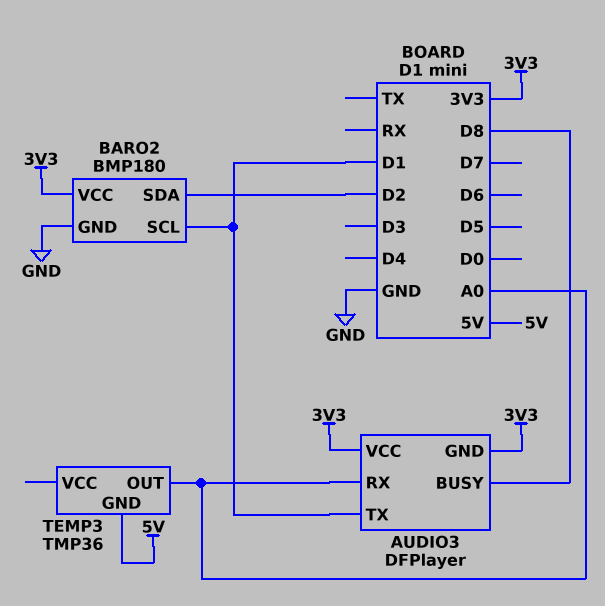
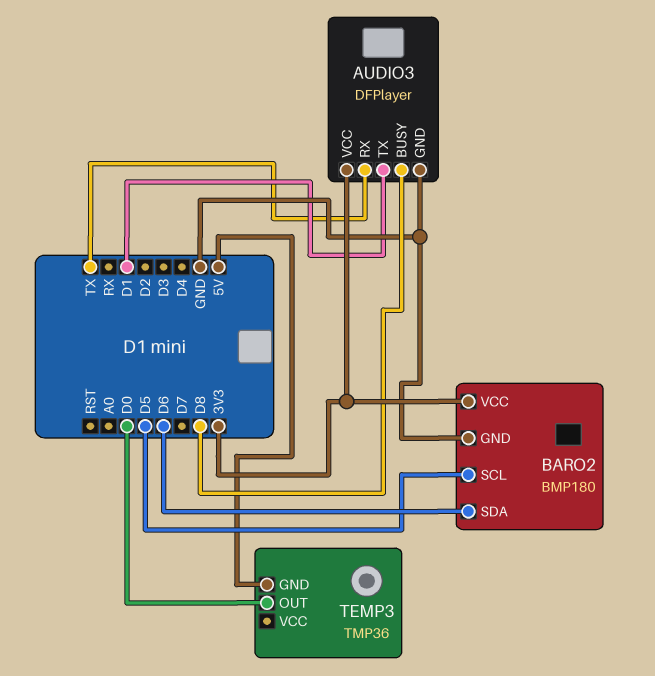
AUDIO3 pin GND: 3V3 -> GND
AUDIO3 pin RX: A0 -> TX
BARO2 pin SCL: D1 -> D5
BARO2 pin SDA: D2 -> D6
TEMP3 pin OUT: A0 -> D0

